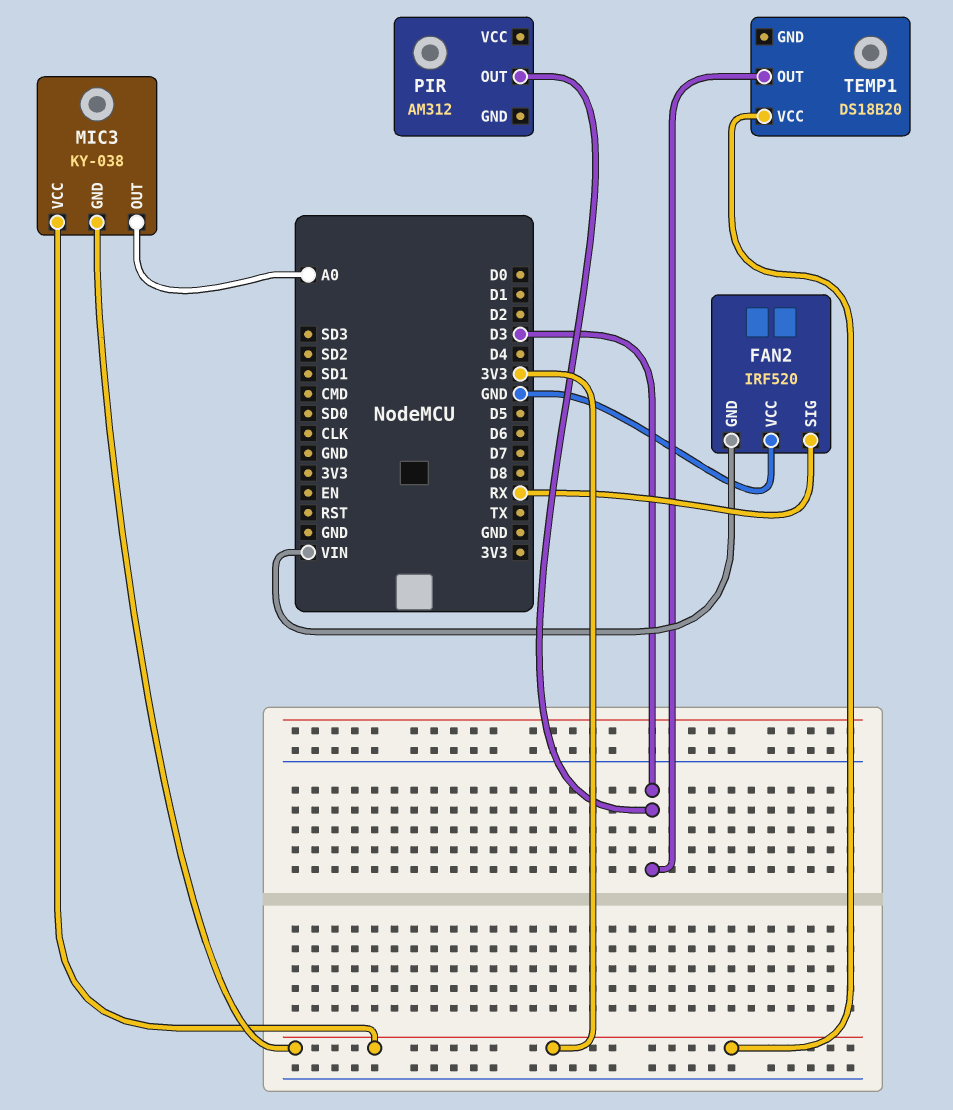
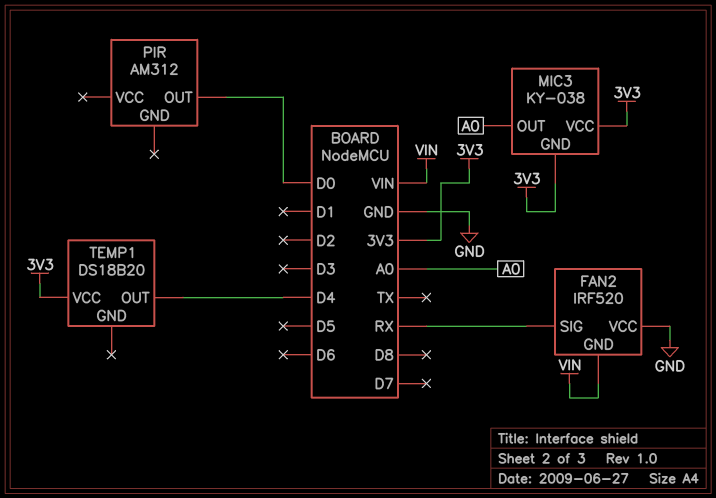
PIR pin OUT: D3 -> D0
TEMP1 pin OUT: D3 -> D4

